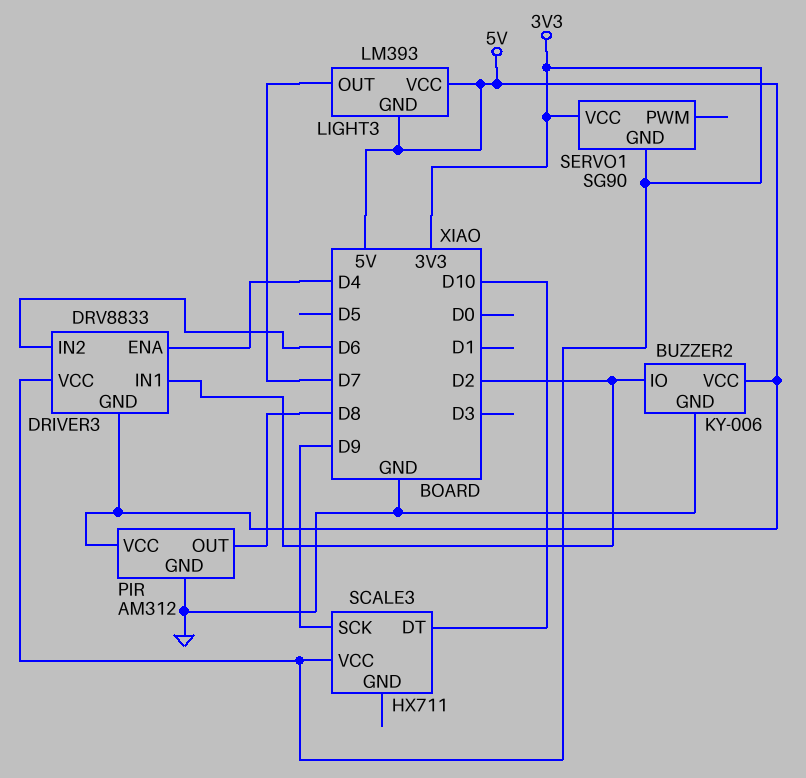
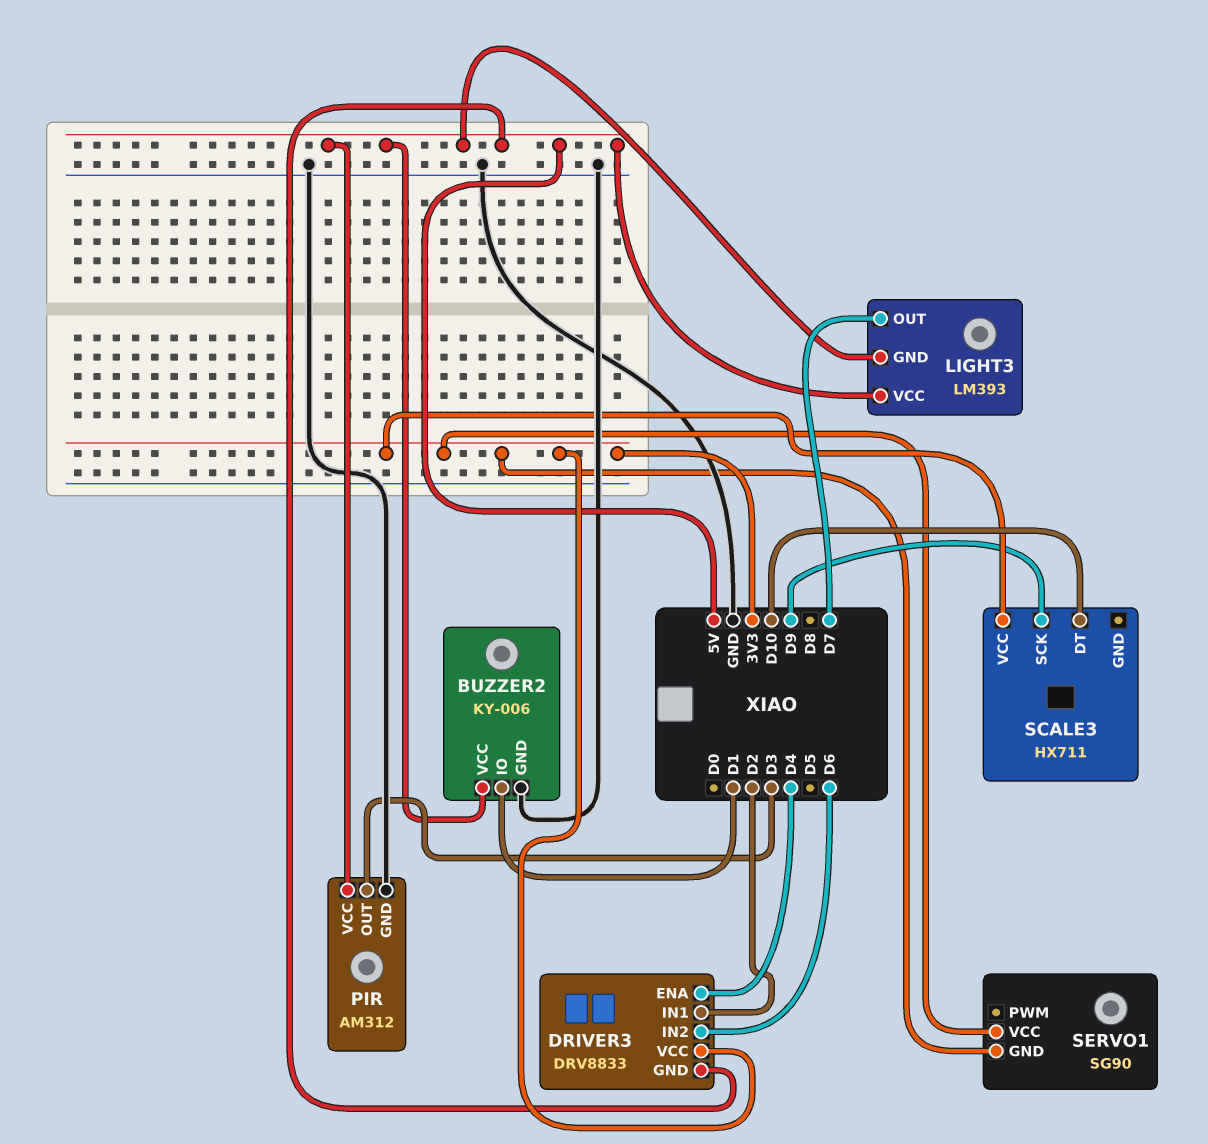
BUZZER2 pin IO: D2 -> D1
PIR pin OUT: D8 -> D3

